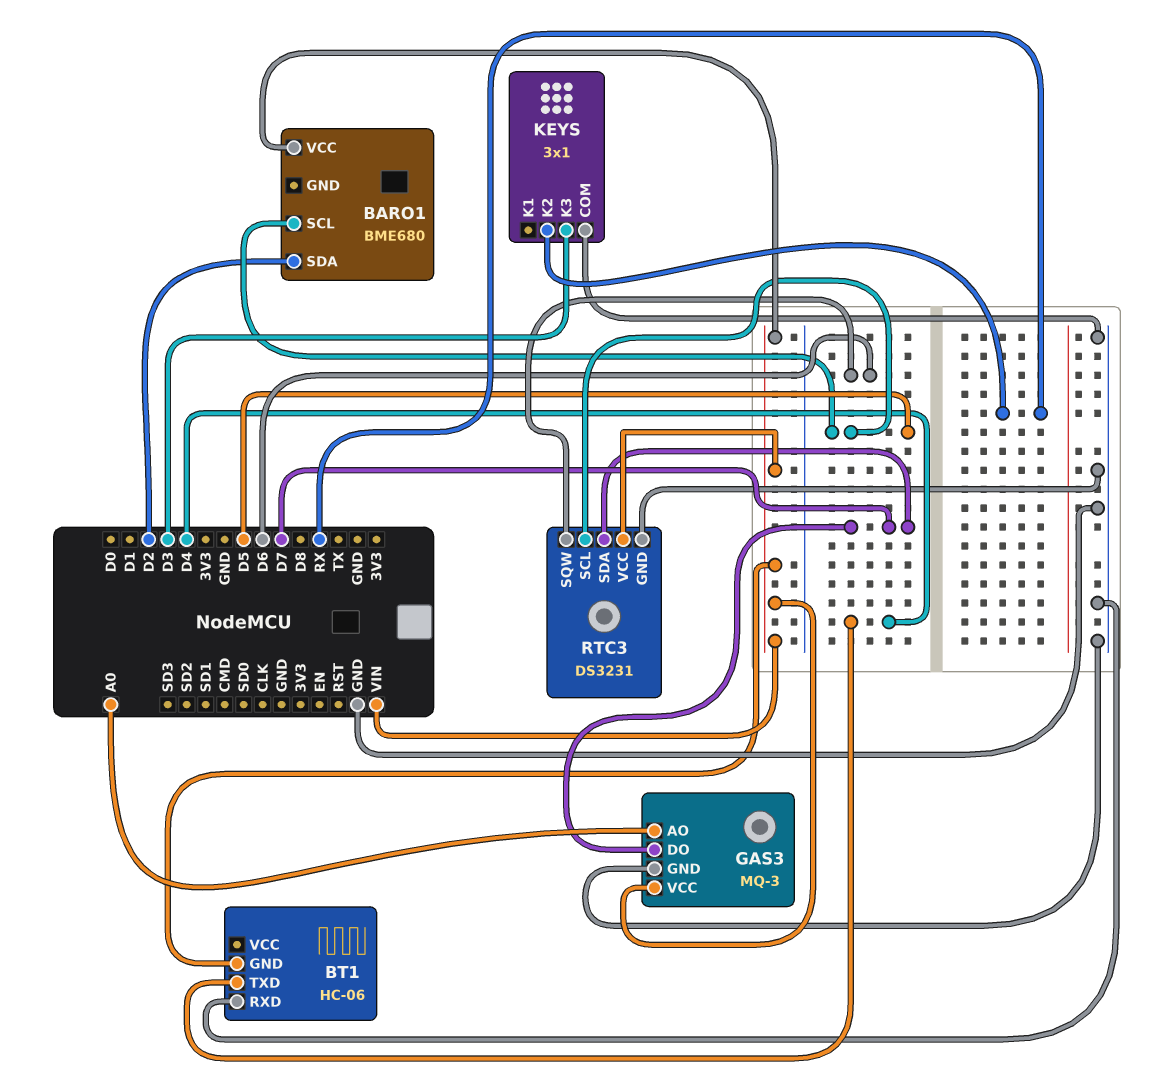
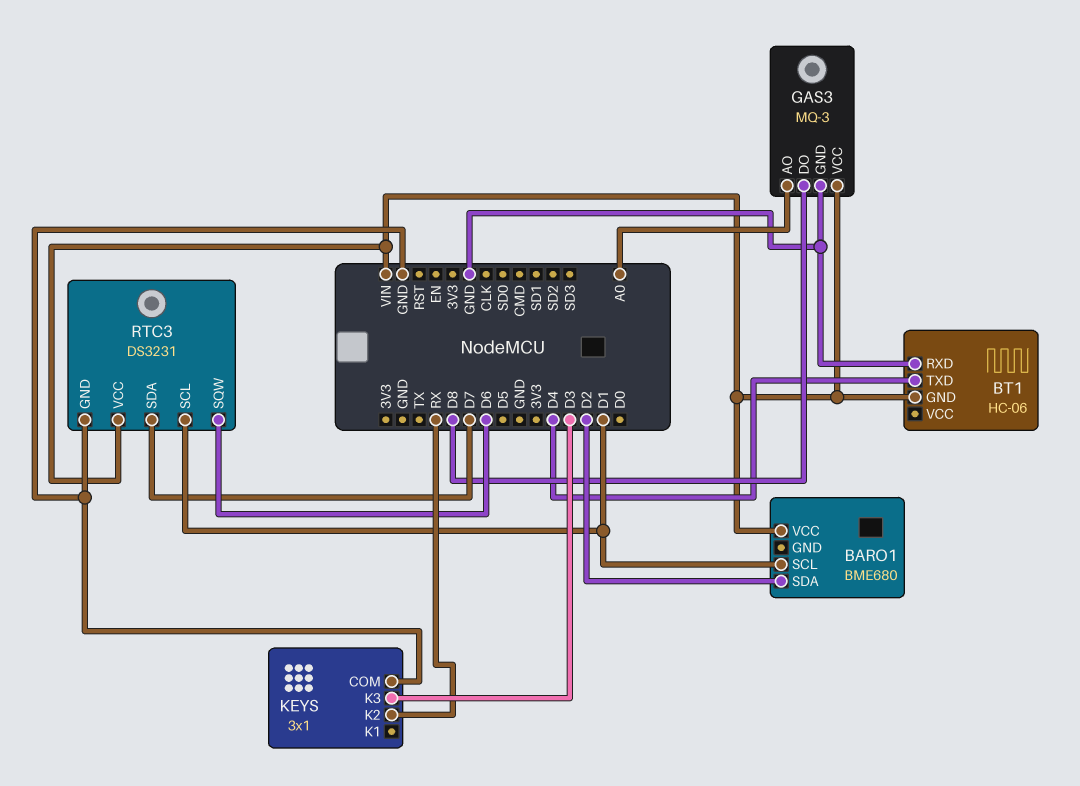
BARO1 pin SCL: D5 -> D1
GAS3 pin DO: D7 -> D8
RTC3 pin SCL: D5 -> D1

